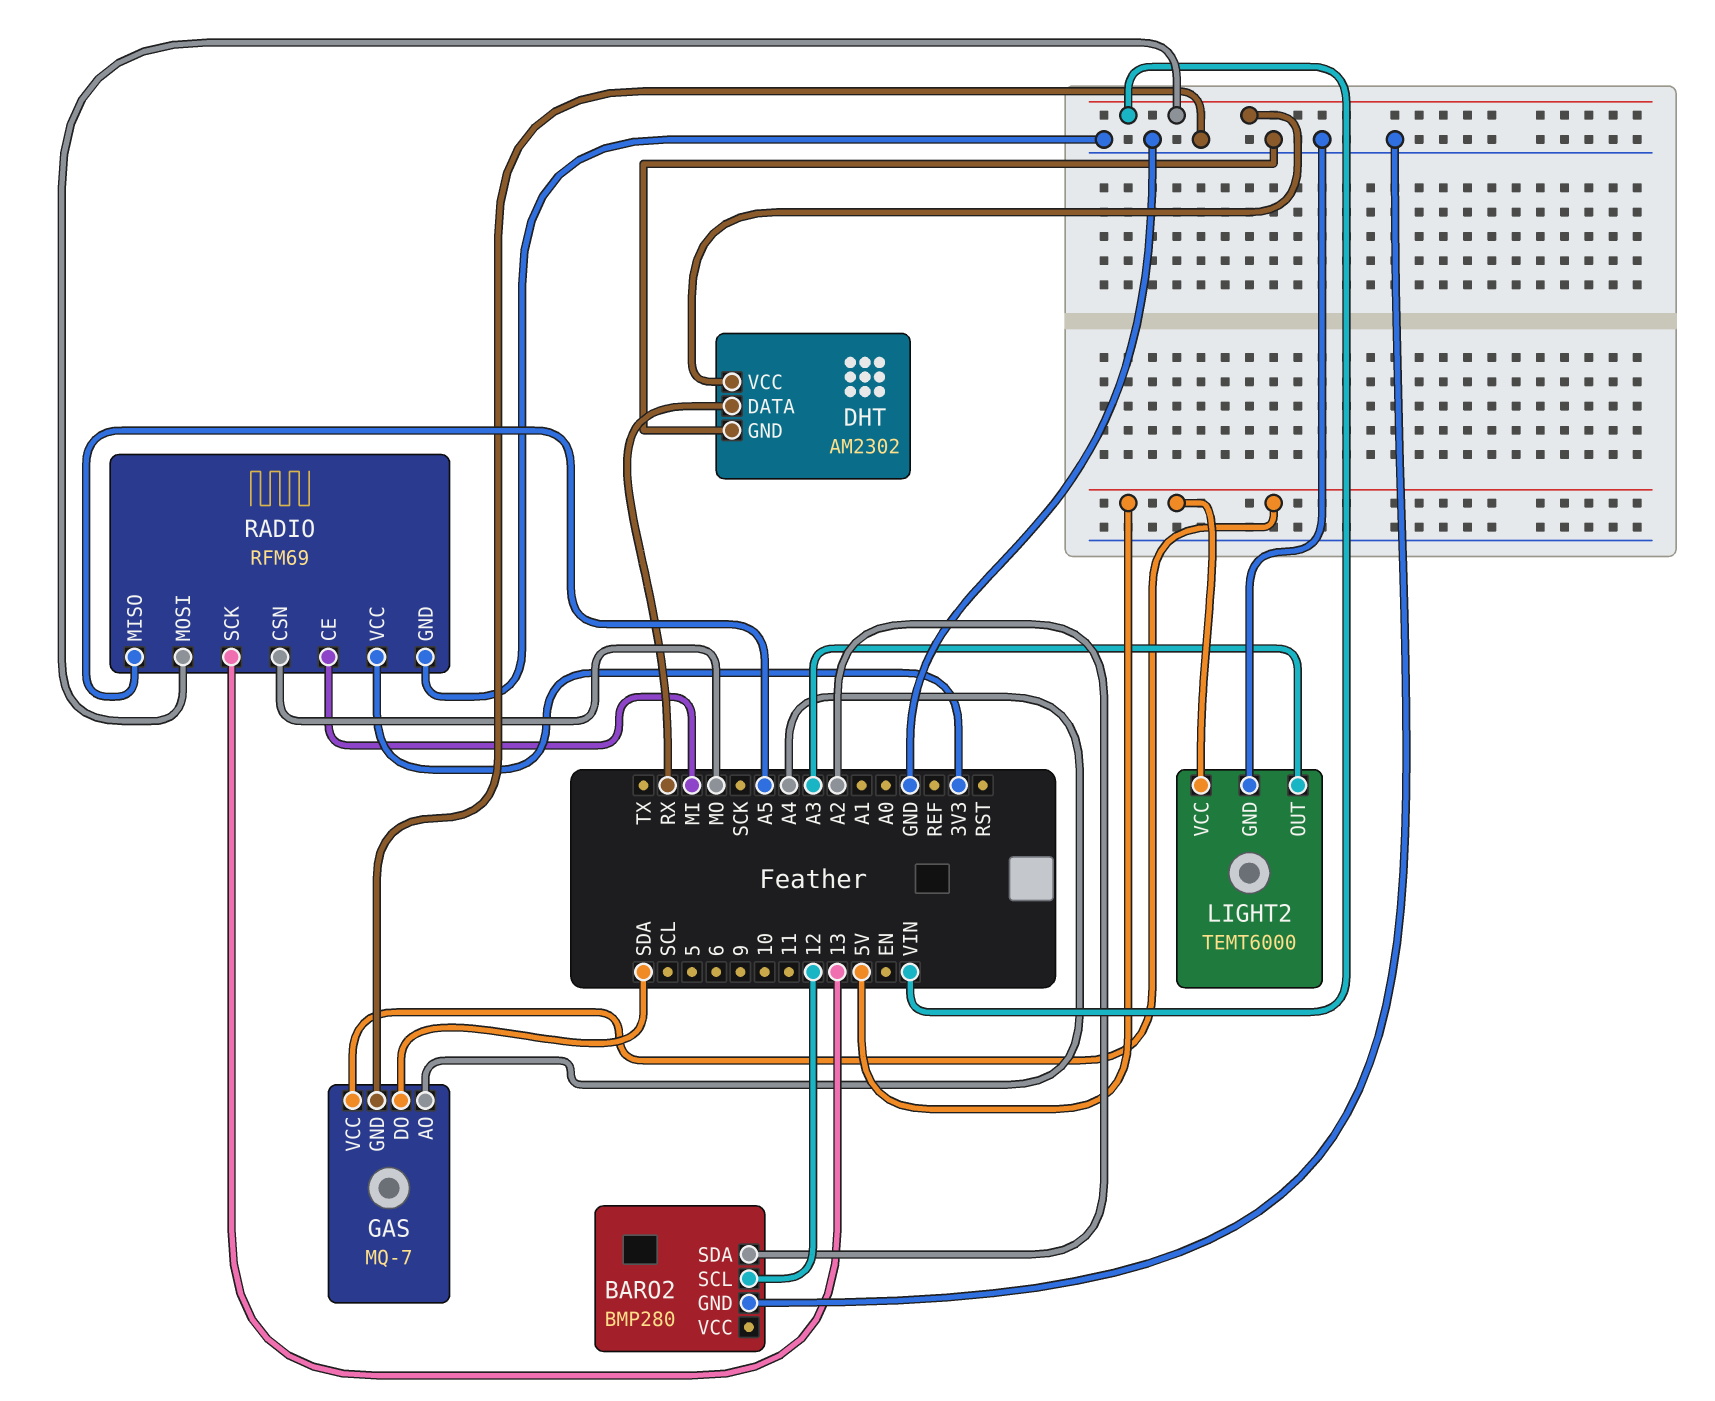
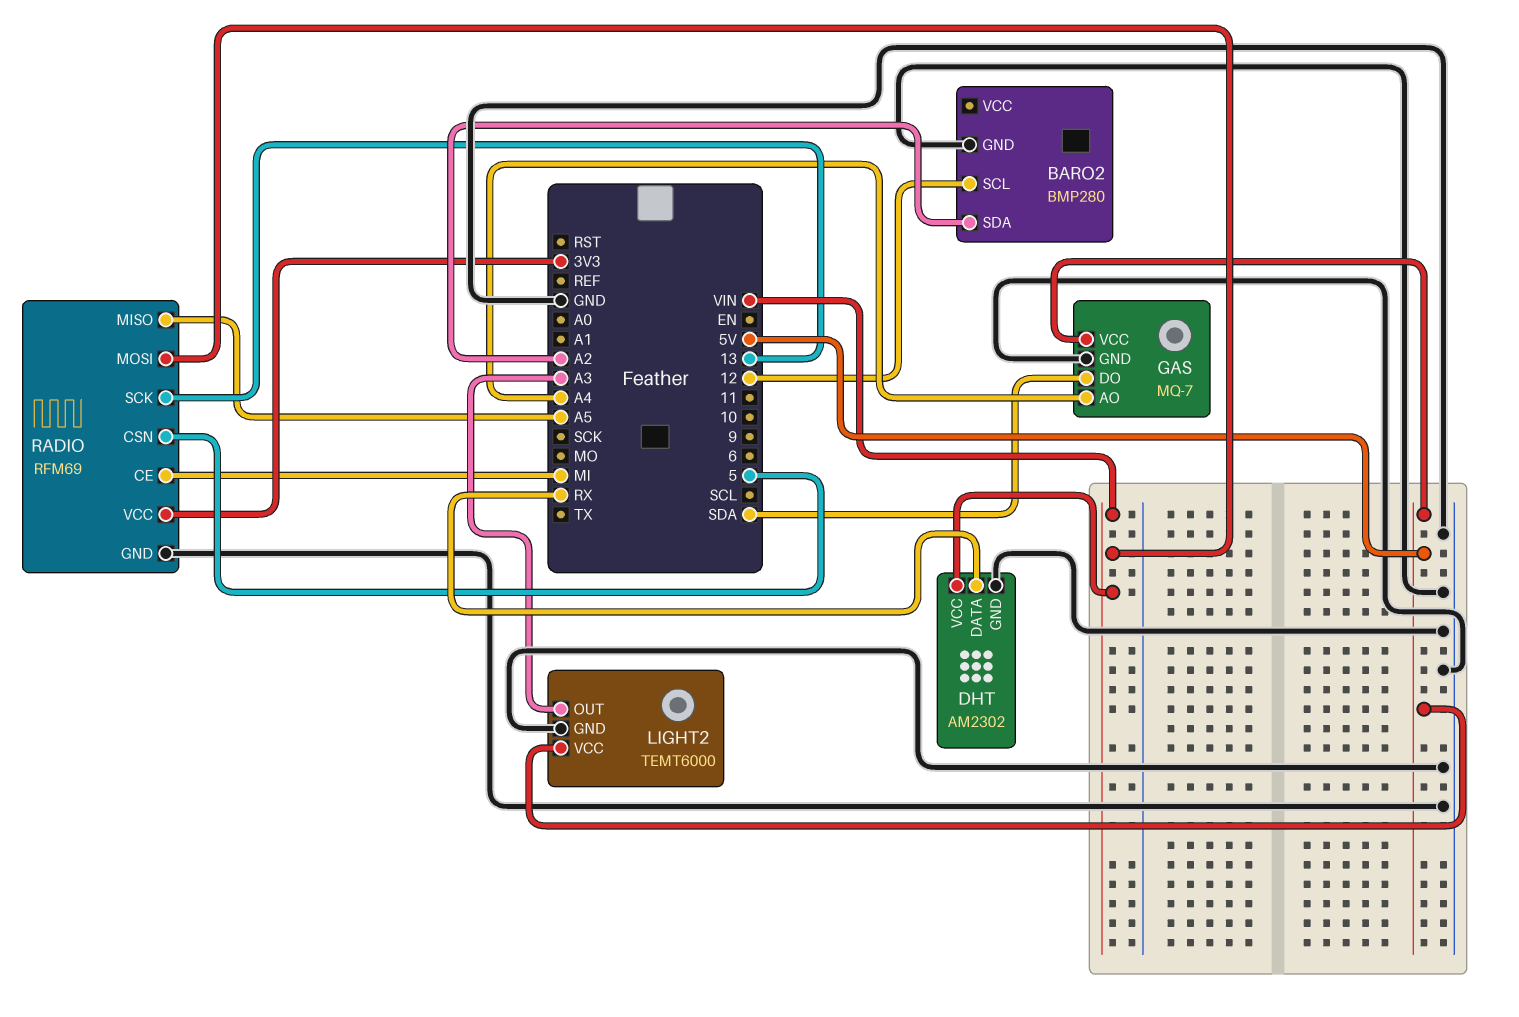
RADIO pin CSN: MO -> 5

